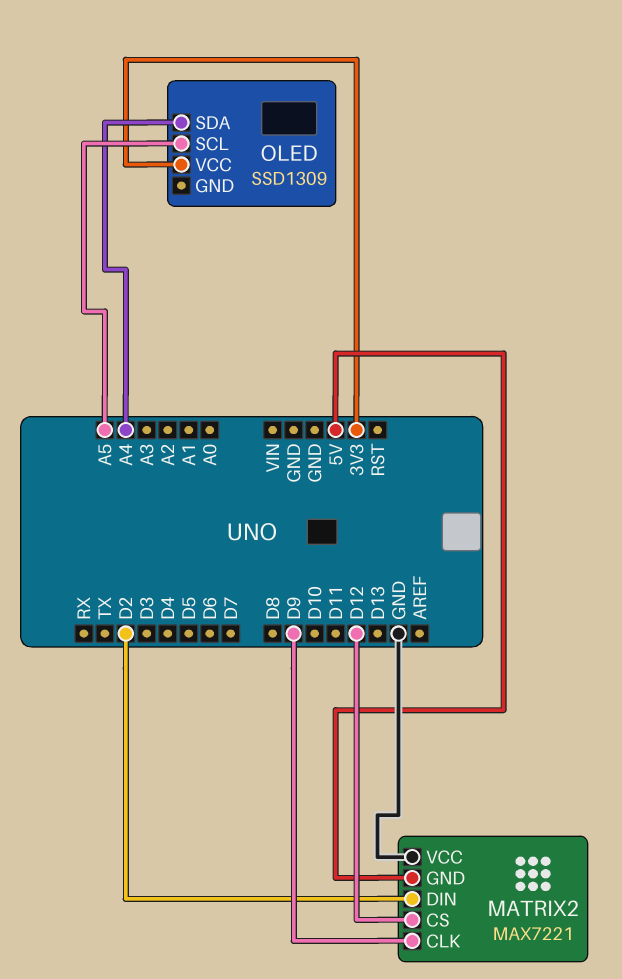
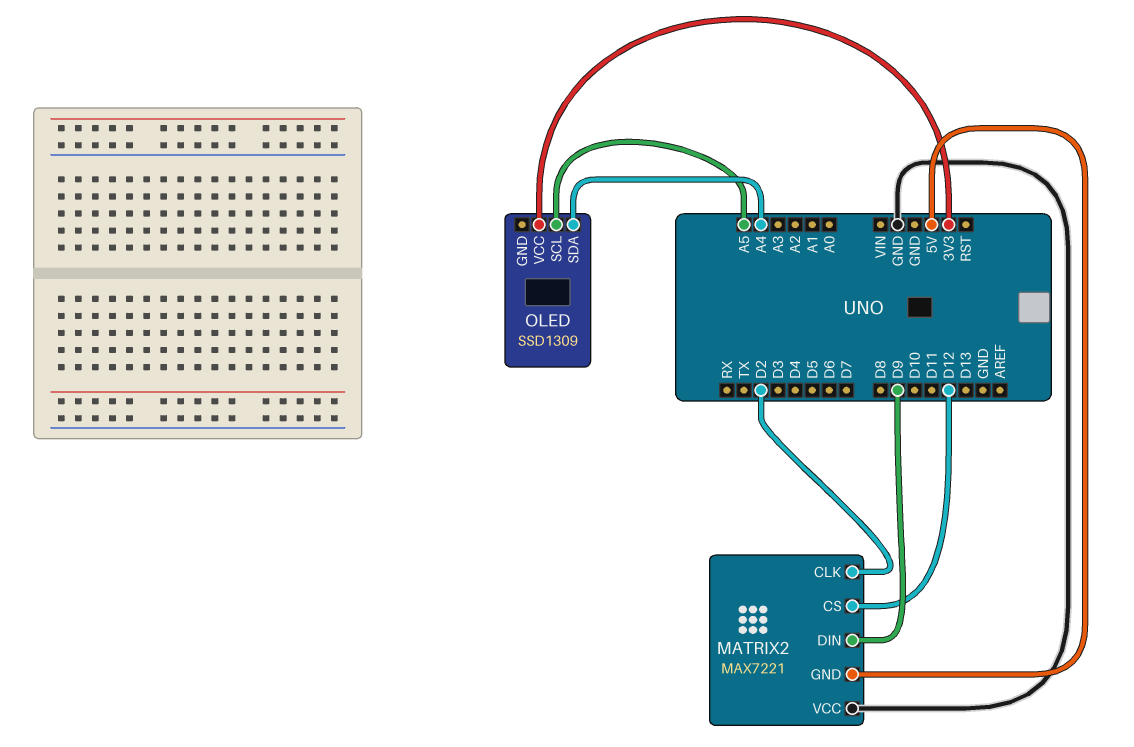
MATRIX2 pin CLK: D9 -> D2
MATRIX2 pin DIN: D2 -> D9

